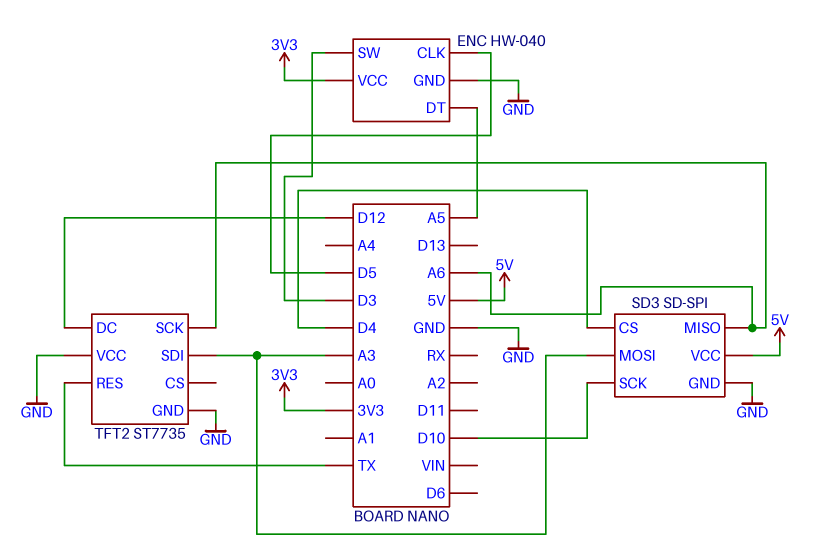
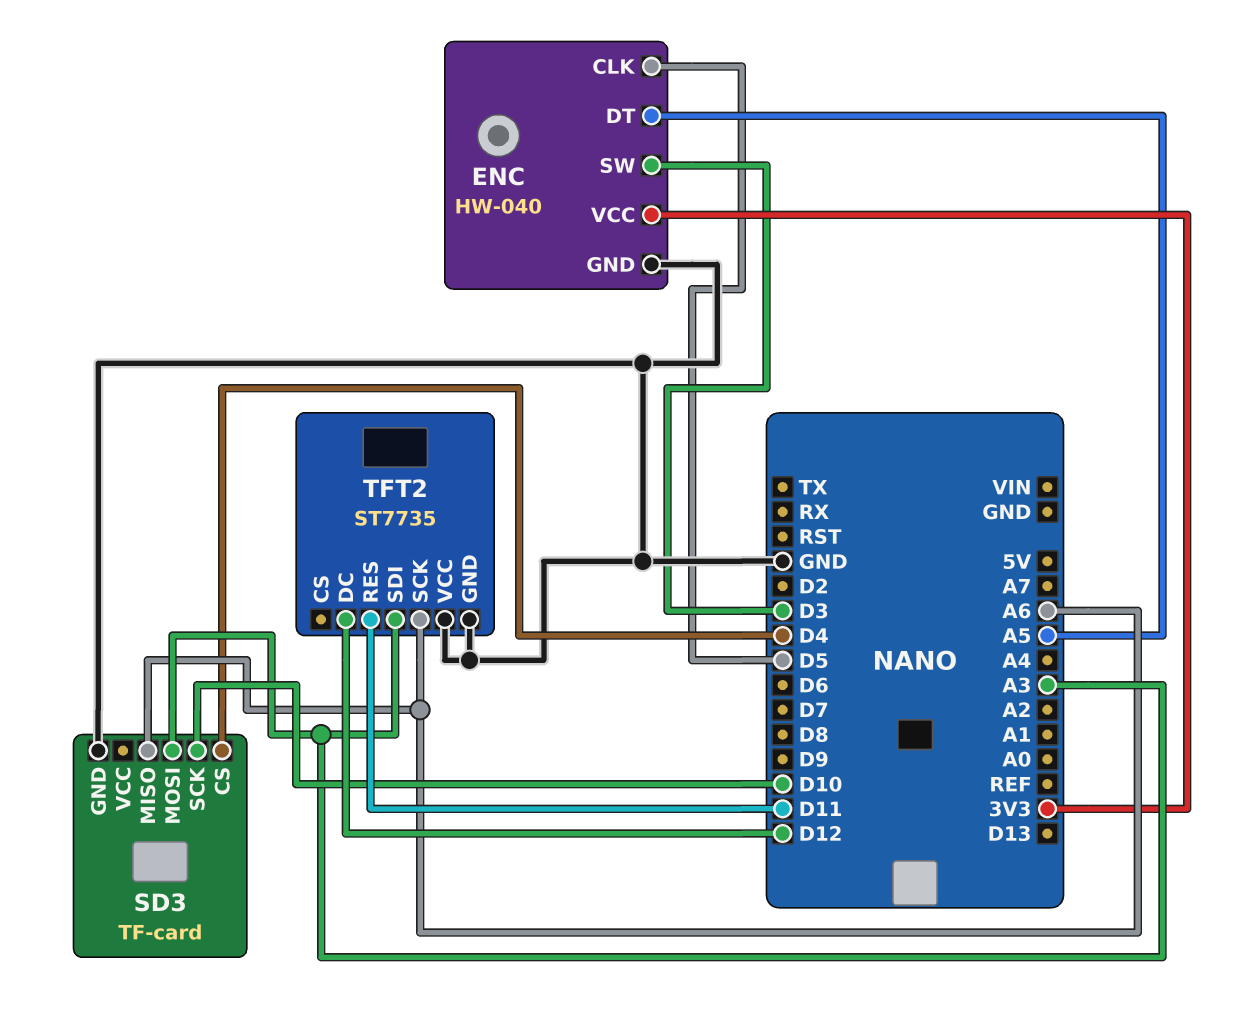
SD3: SD-SPI -> TF-card
SD3 pin VCC: 5V -> none
TFT2 pin RES: TX -> D11

